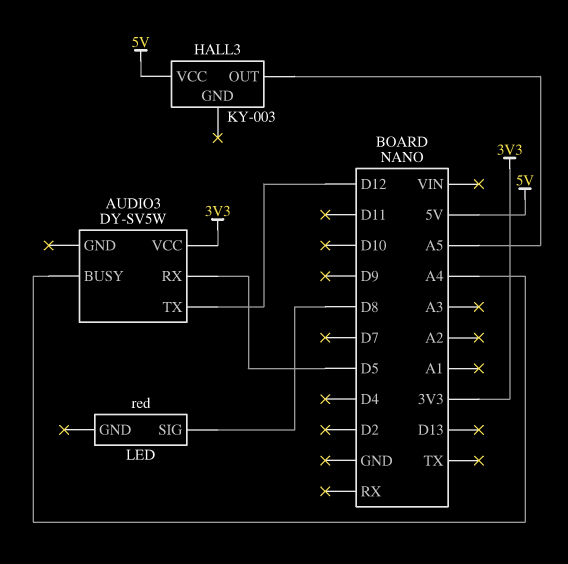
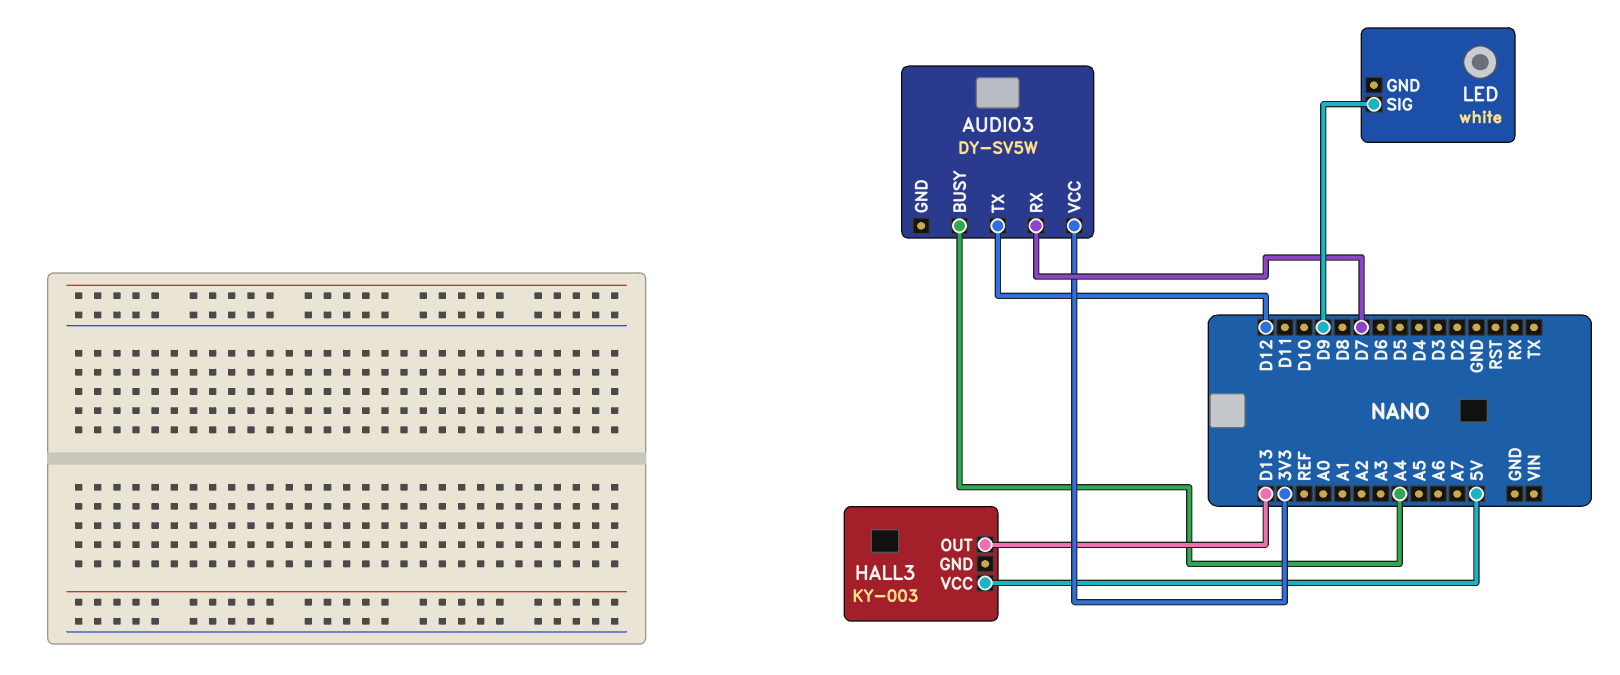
AUDIO3 pin RX: D5 -> D7
HALL3 pin OUT: A5 -> D13
LED: red -> white
LED pin SIG: D8 -> D9

